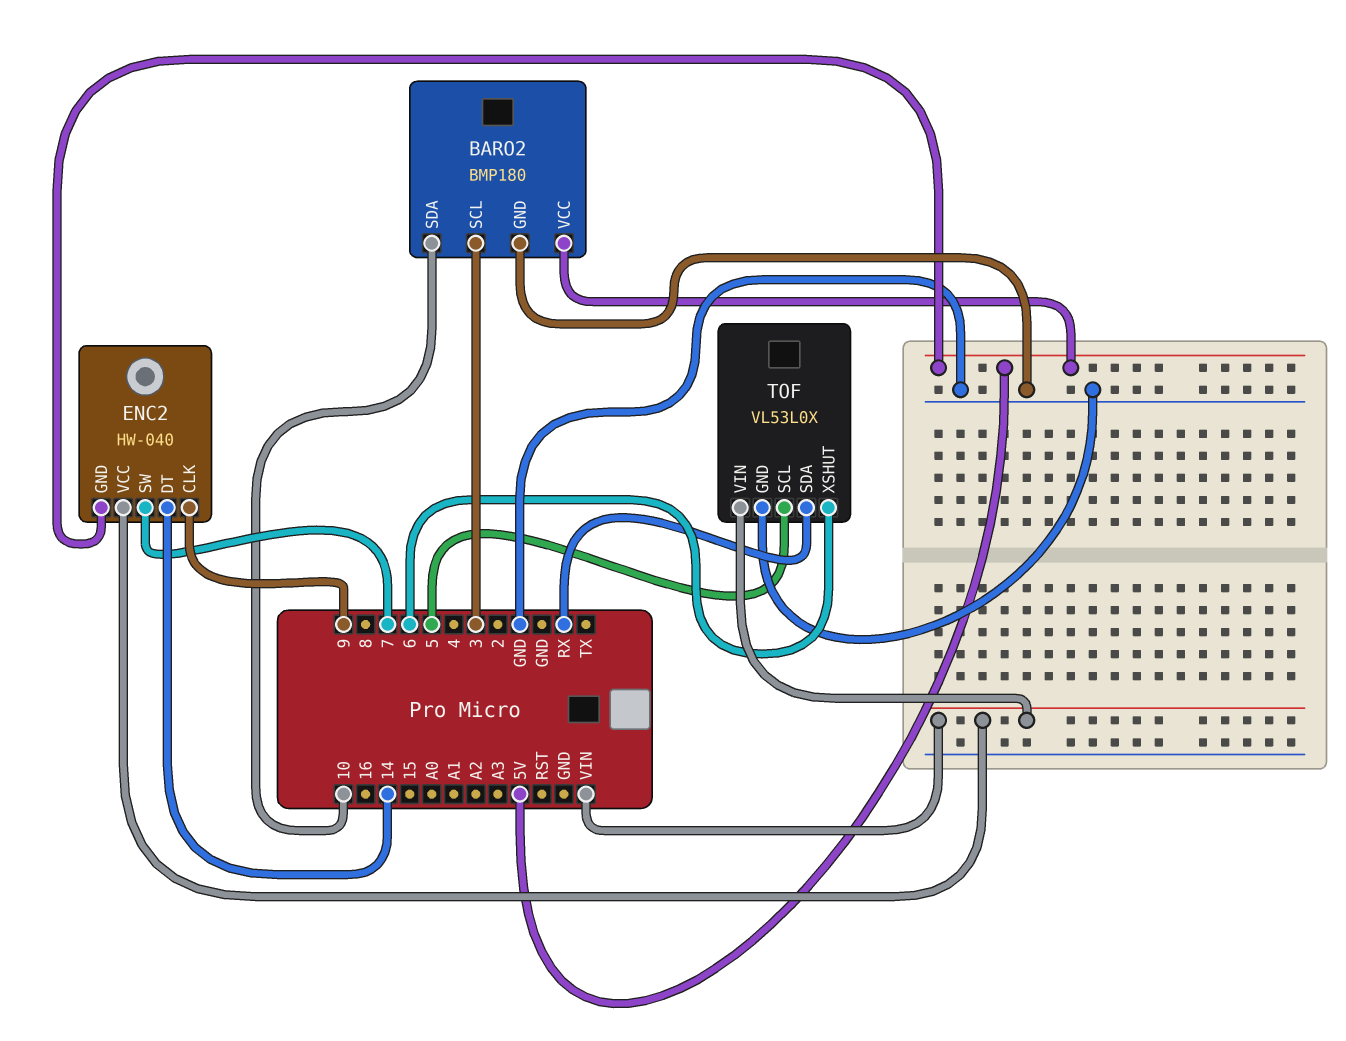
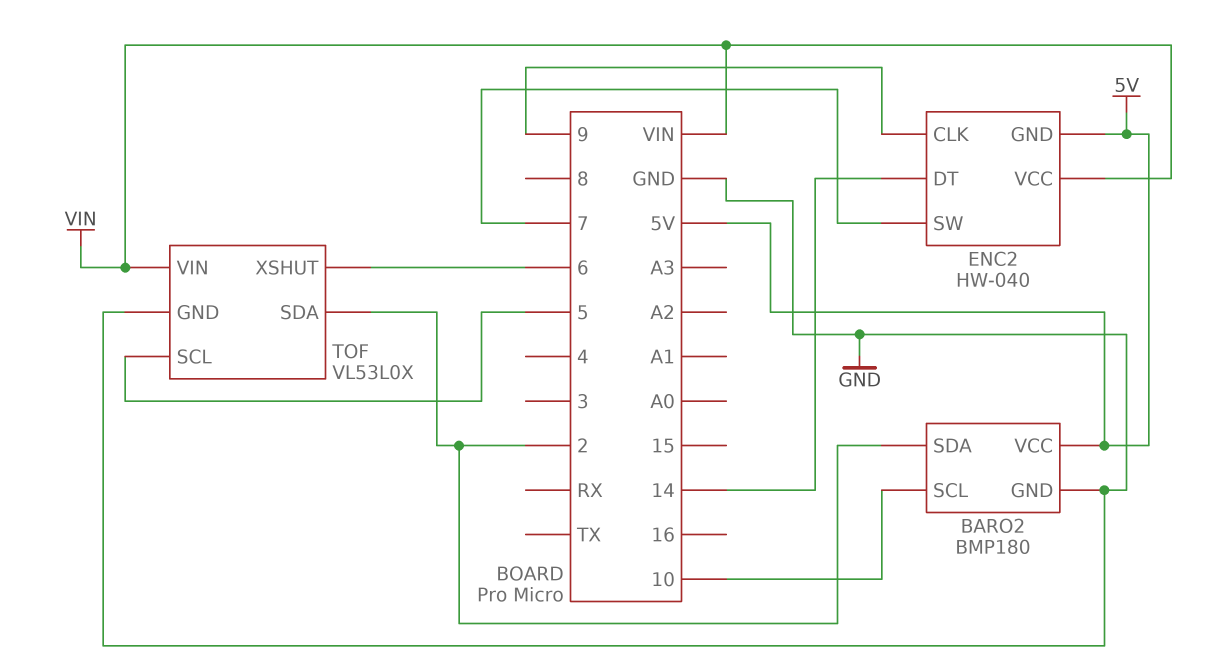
BARO2 pin SCL: 3 -> 10
BARO2 pin SDA: 10 -> 2
TOF pin SDA: RX -> 2

